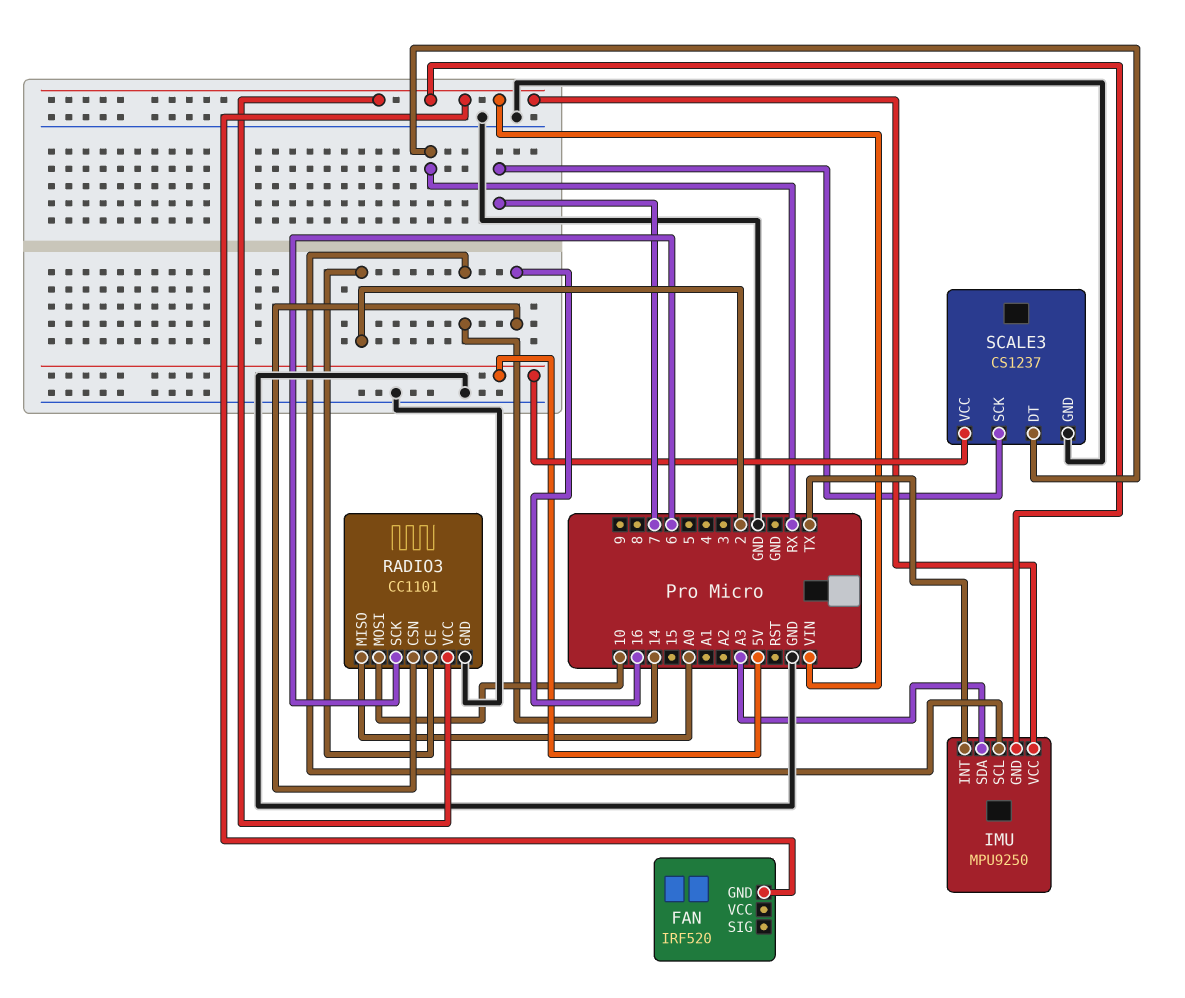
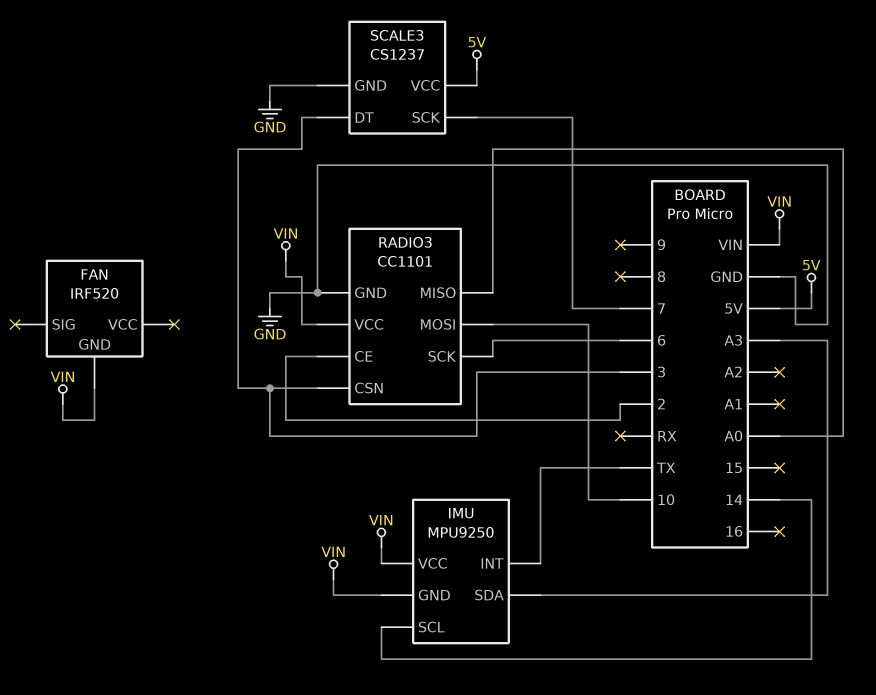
RADIO3 pin CSN: 16 -> 3
SCALE3 pin DT: RX -> 3

